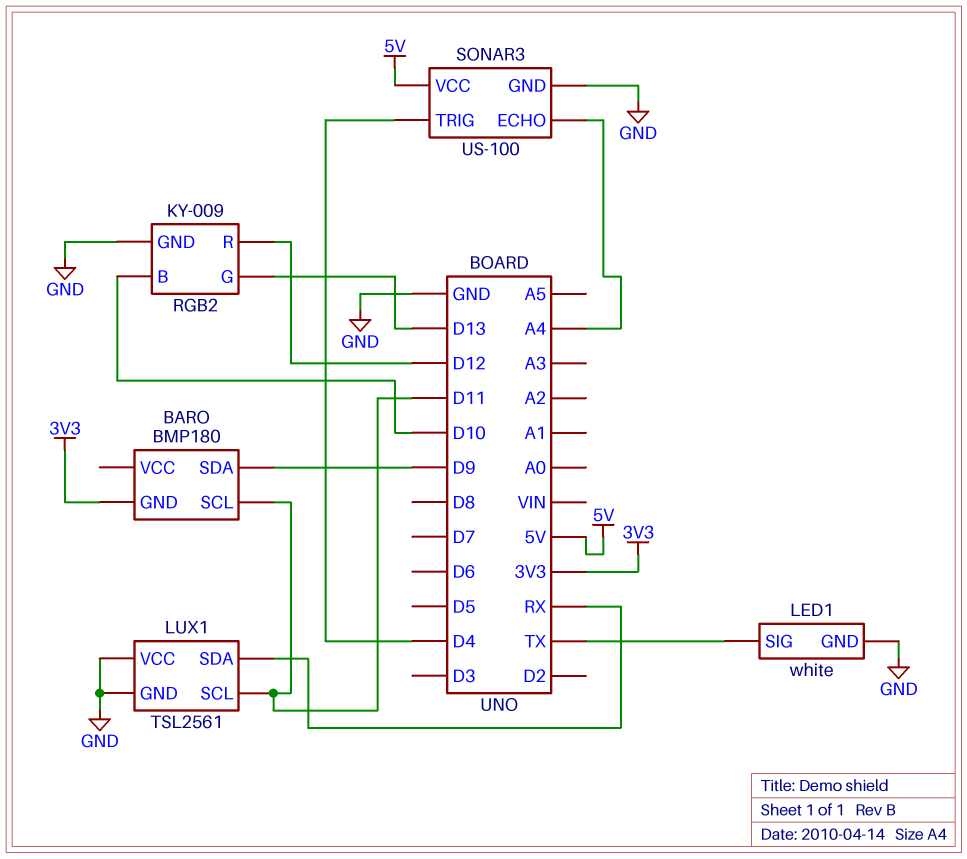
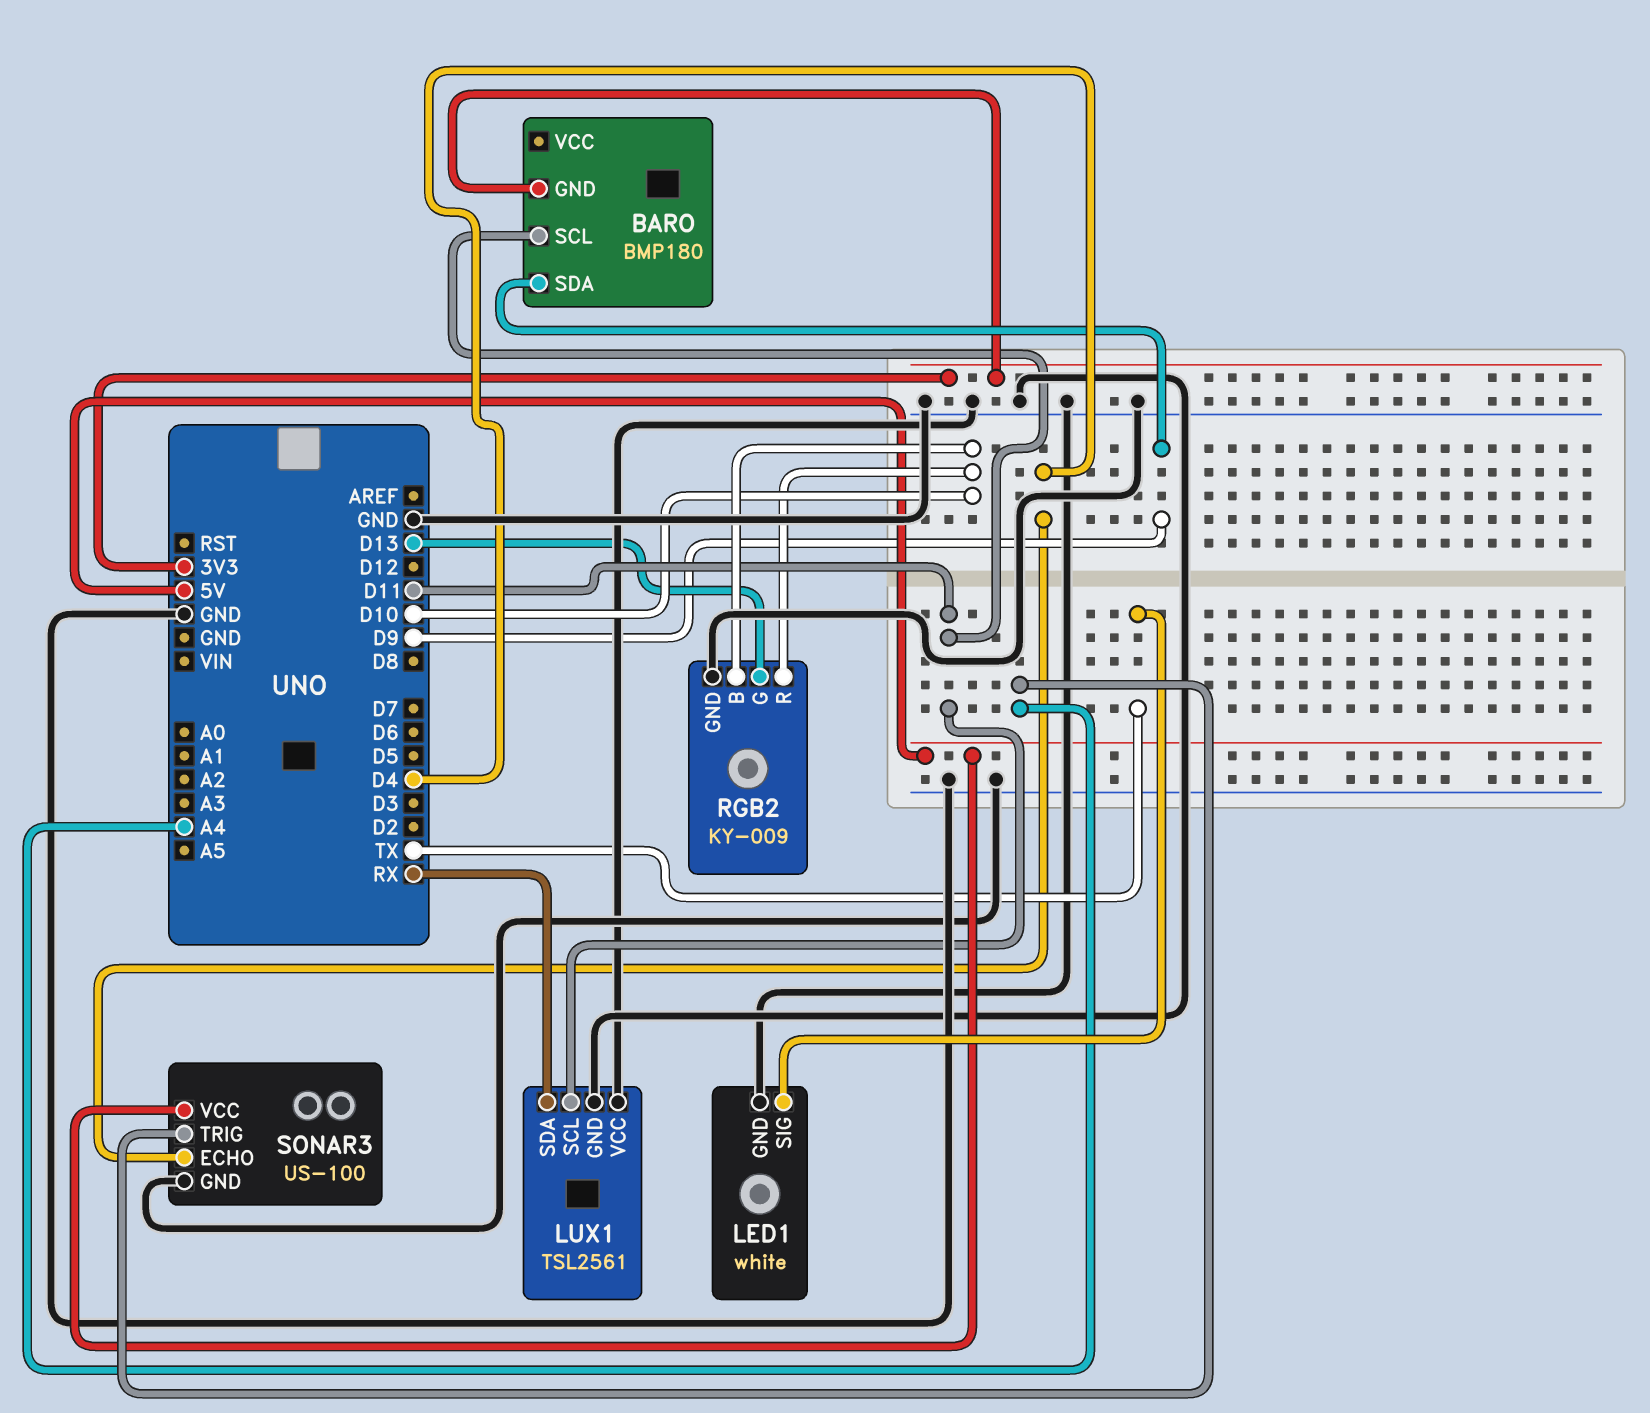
RGB2 pin R: D12 -> D10
SONAR3 pin ECHO: A4 -> D4
SONAR3 pin TRIG: D4 -> A4

